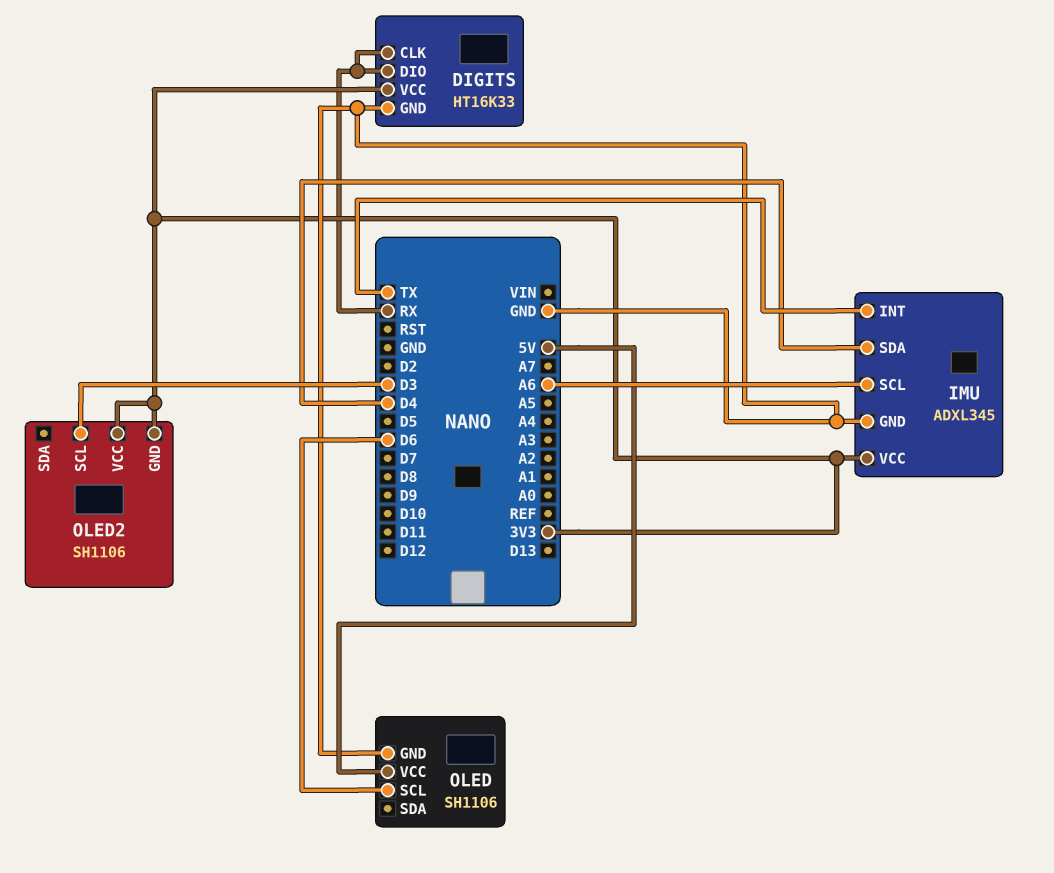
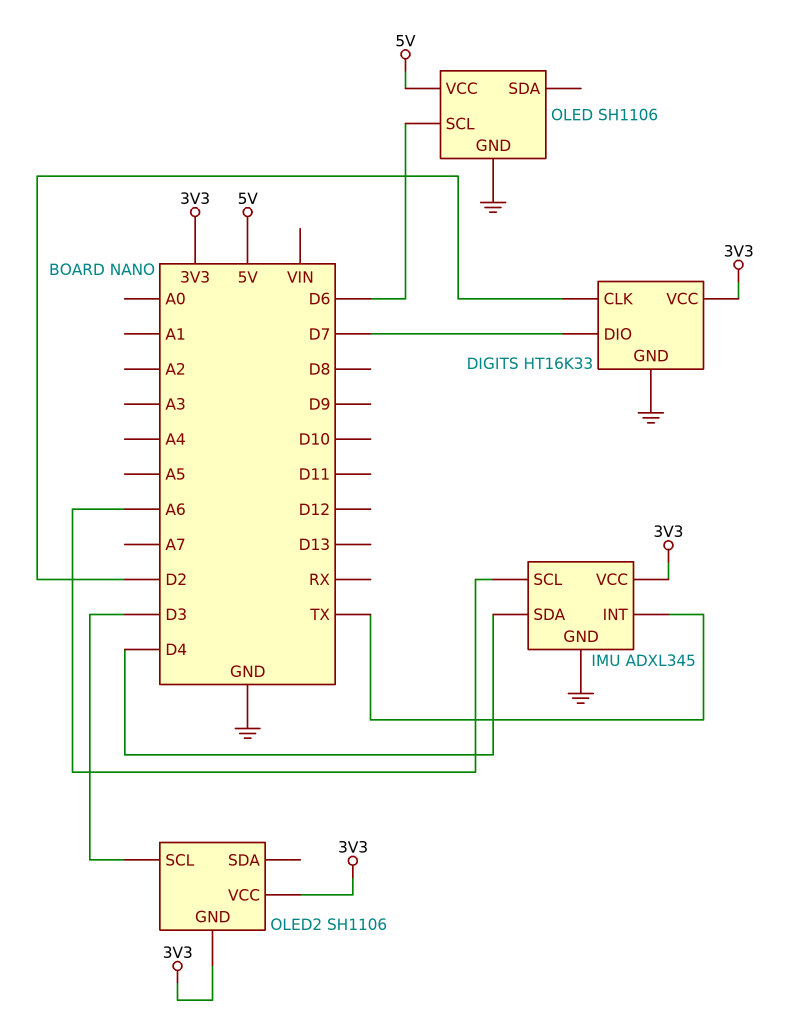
DIGITS pin CLK: RX -> D2
DIGITS pin DIO: RX -> D7

